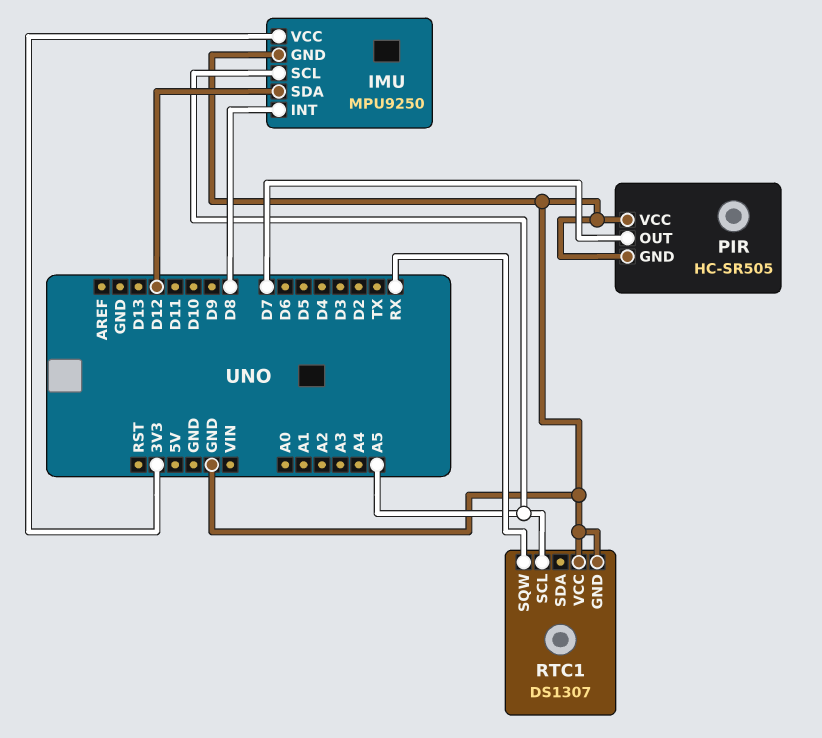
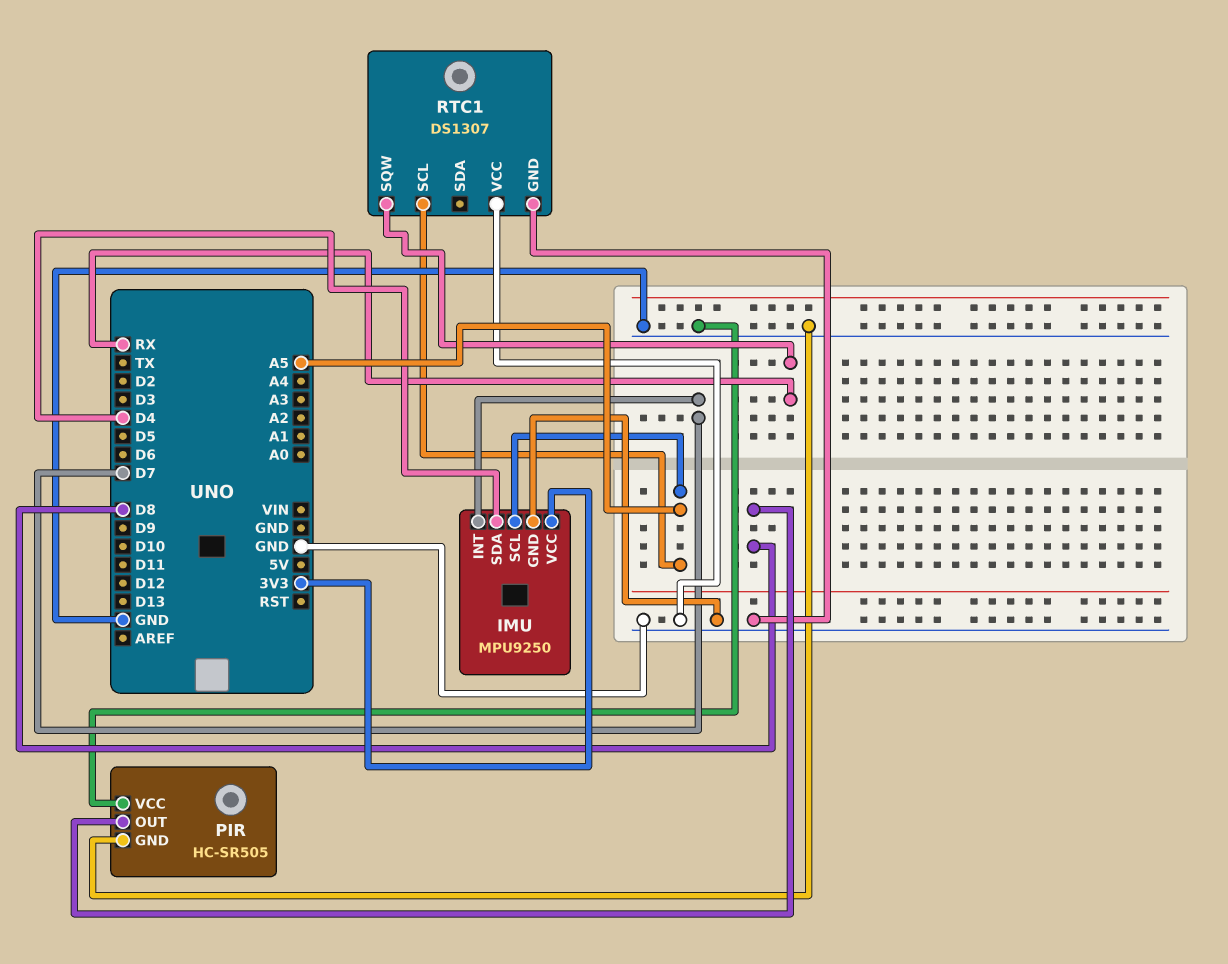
IMU pin INT: D8 -> D7
IMU pin SDA: D12 -> D4
PIR pin OUT: D7 -> D8

